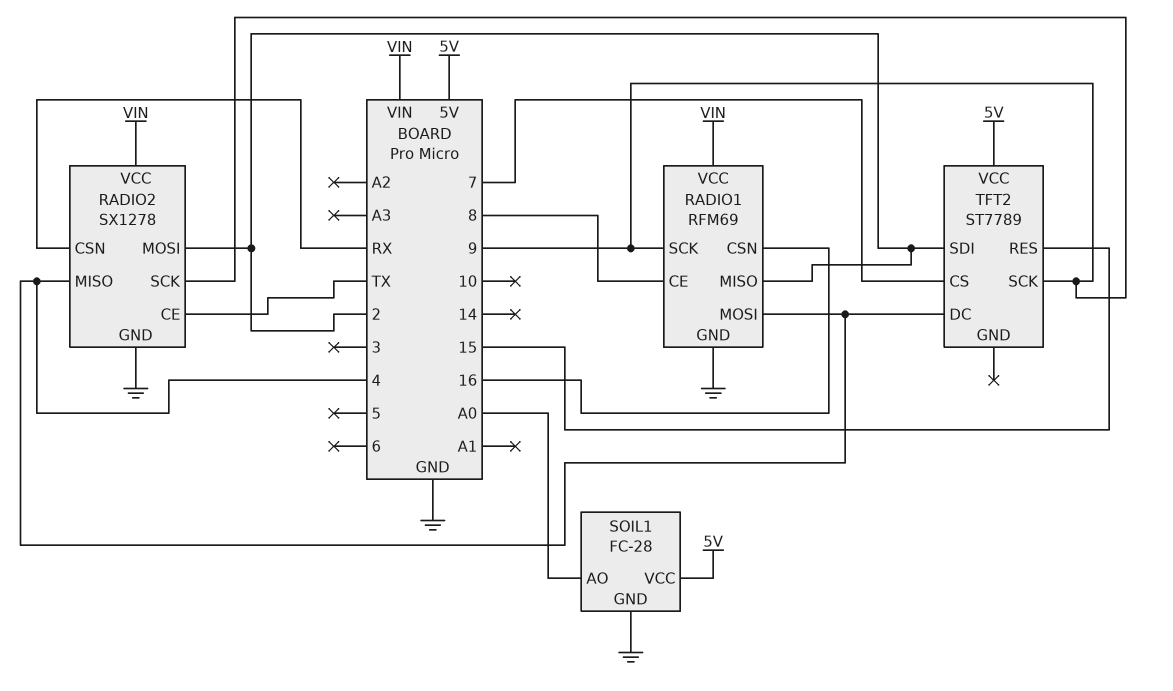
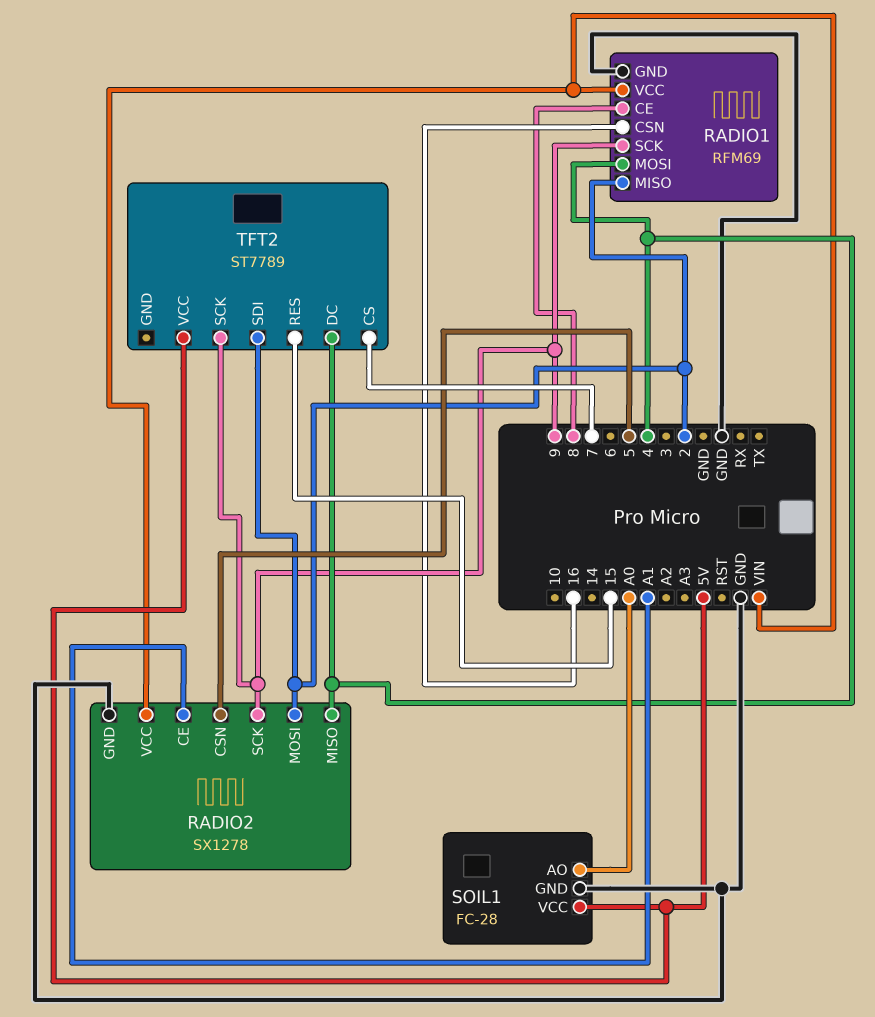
RADIO2 pin CE: TX -> A1
RADIO2 pin CSN: RX -> 5

